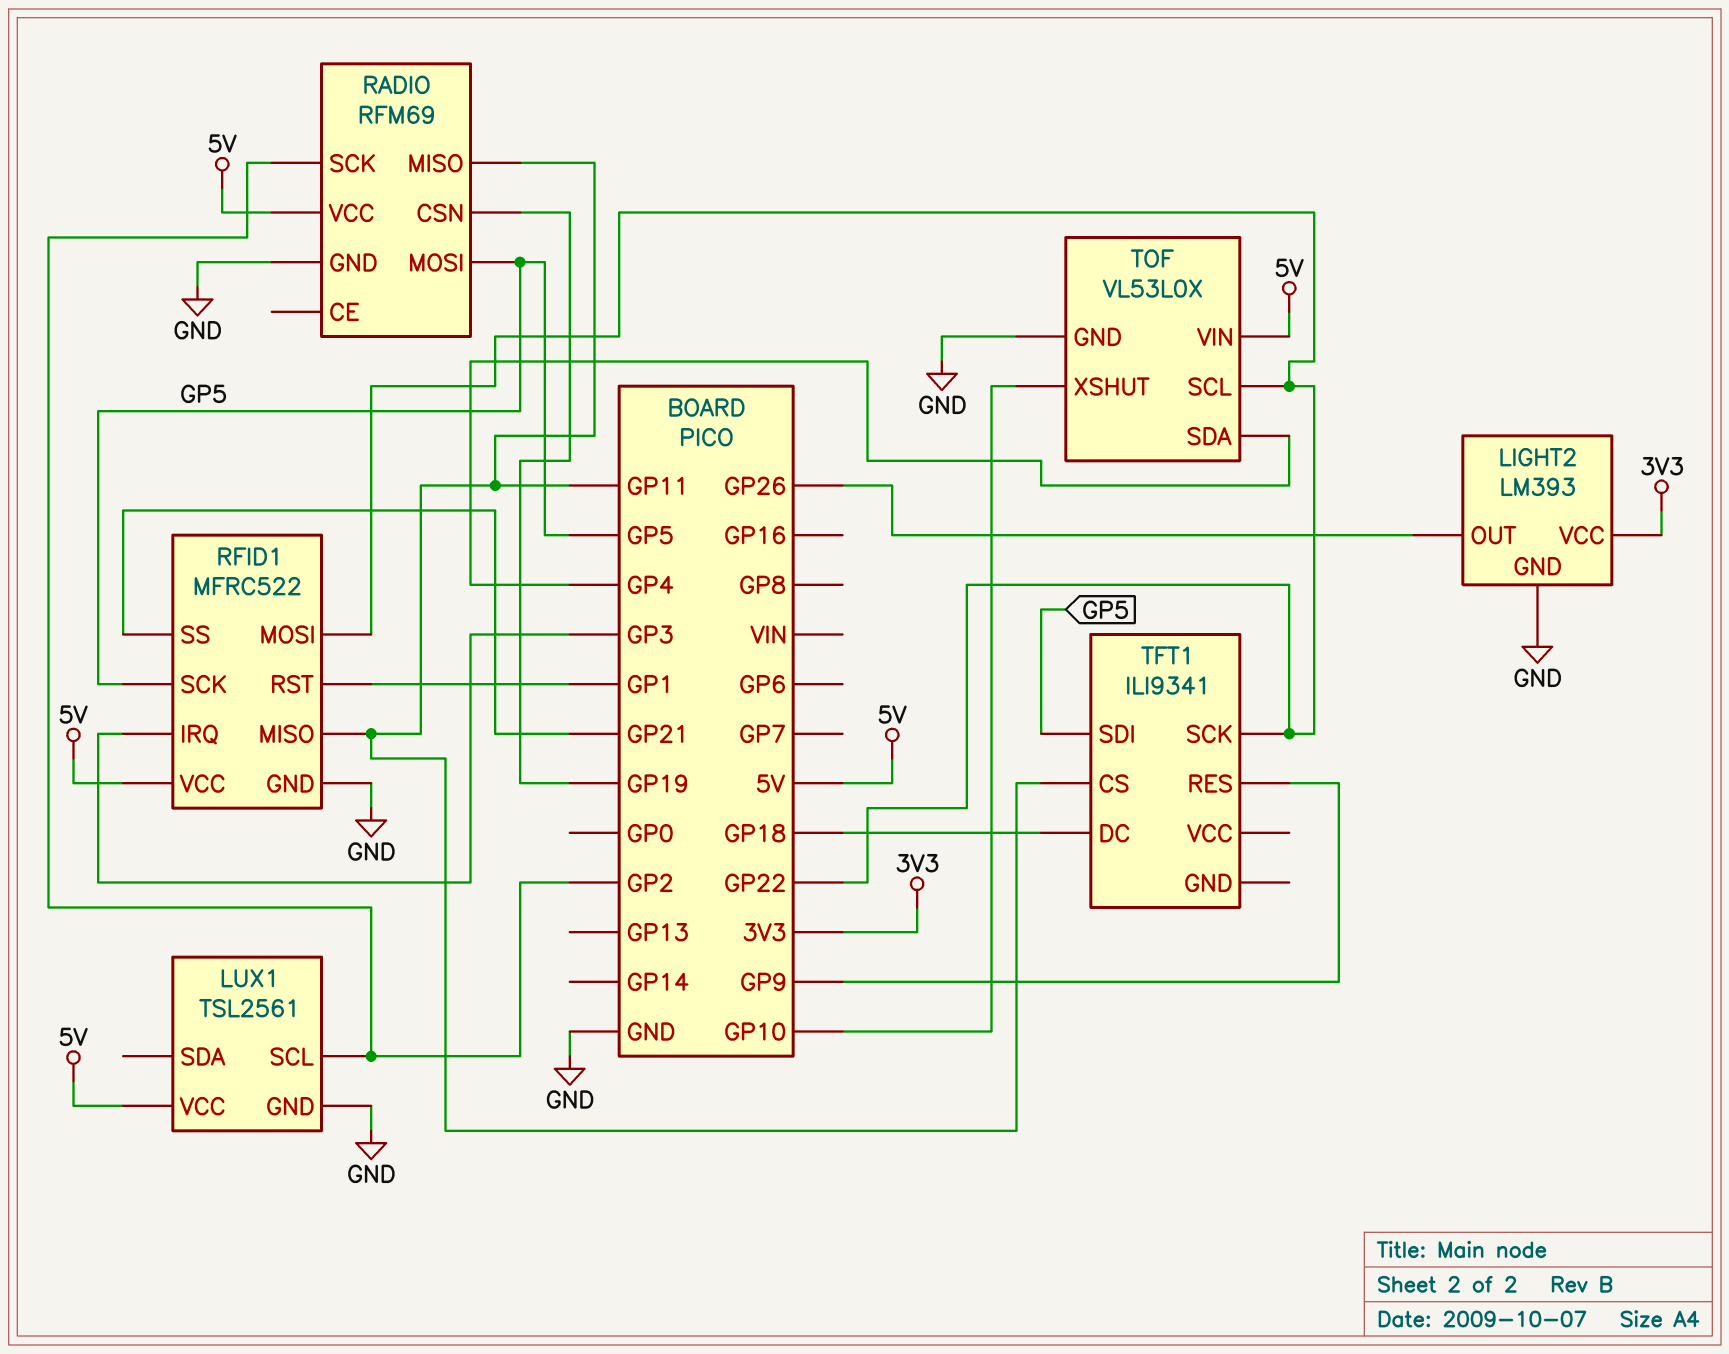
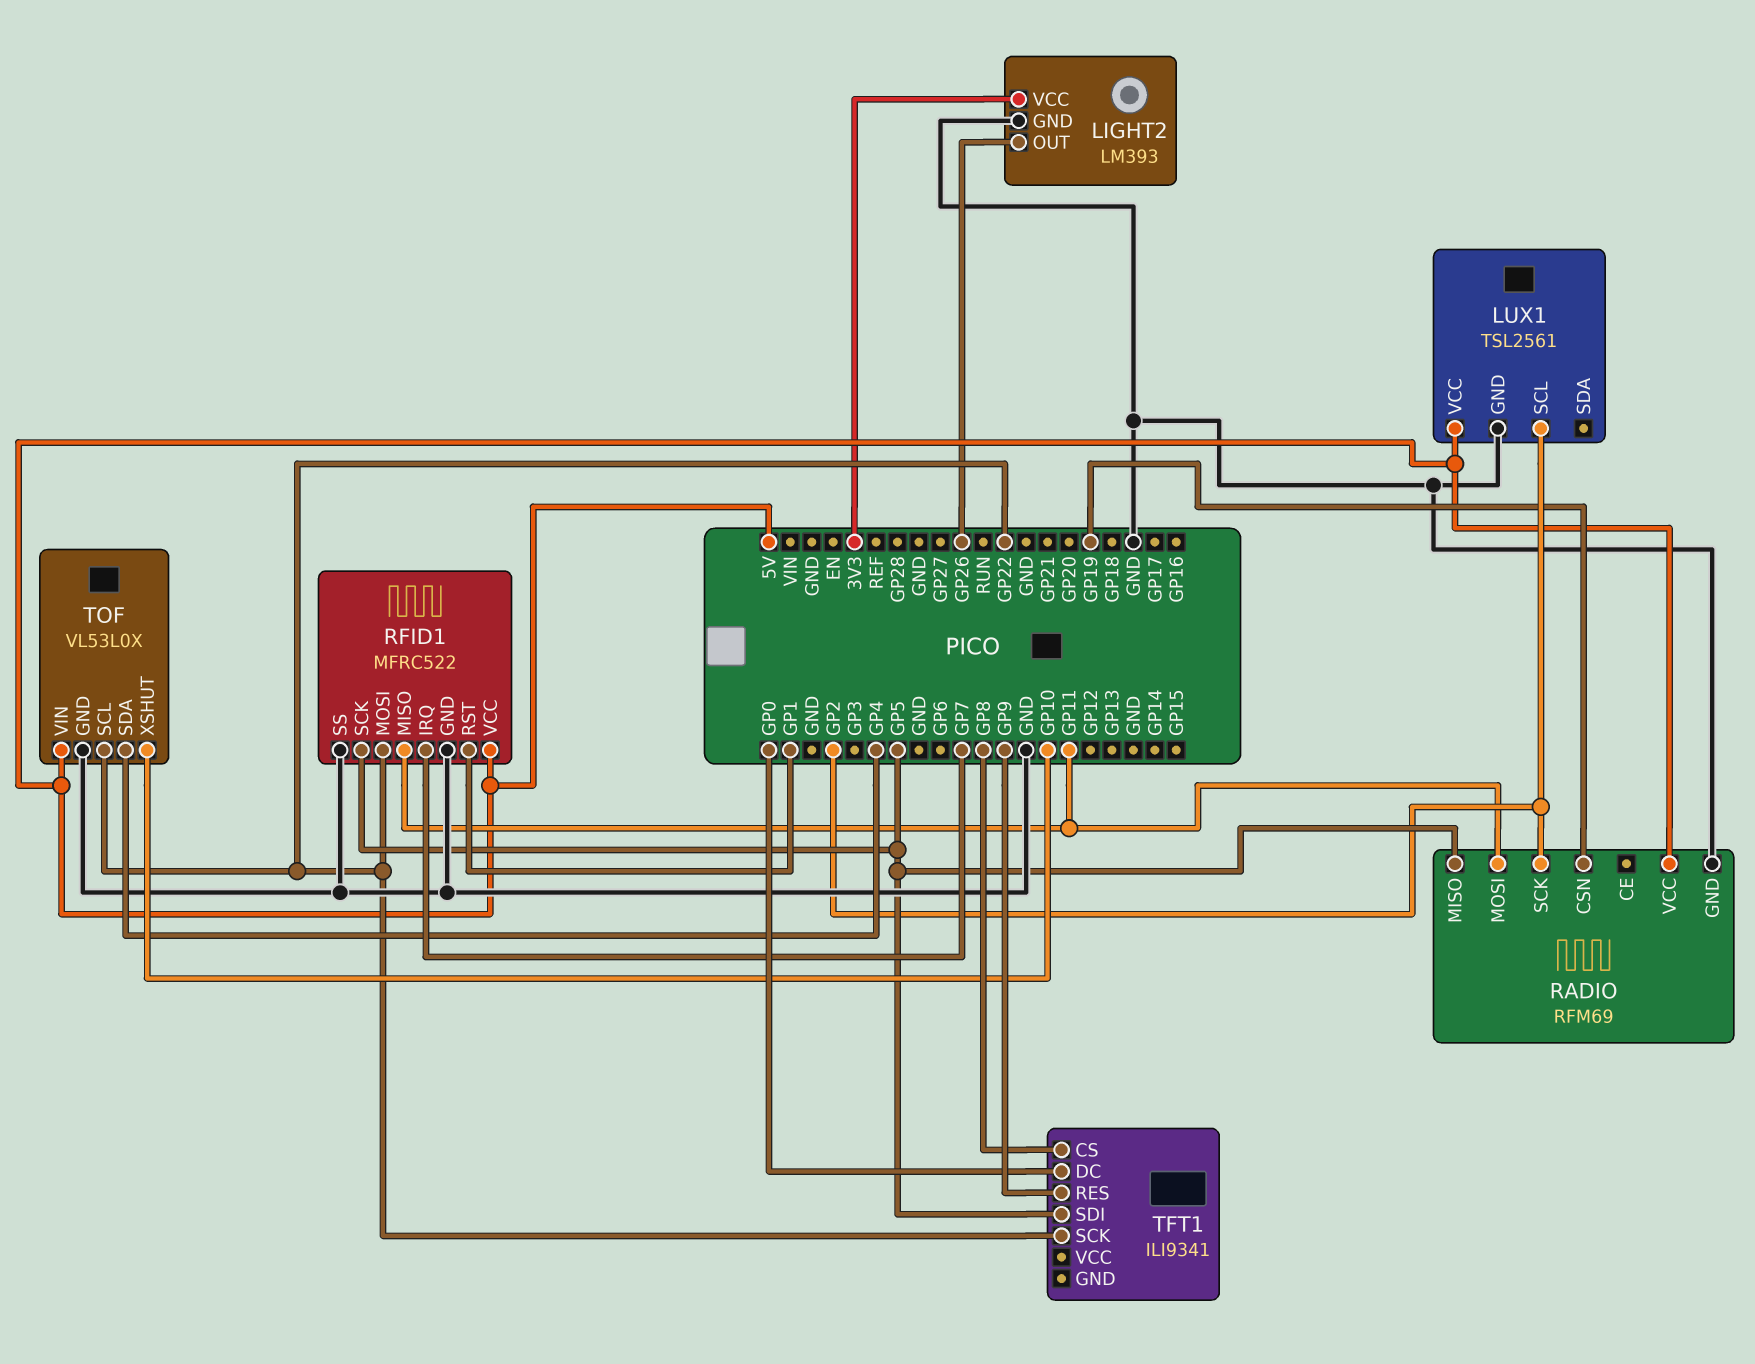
RADIO pin MISO: GP11 -> GP5
RADIO pin MOSI: GP5 -> GP11
RFID1 pin IRQ: GP3 -> GP7
RFID1 pin SS: GP21 -> GND
TFT1 pin CS: GP11 -> GP8
TFT1 pin DC: GP18 -> GP0

